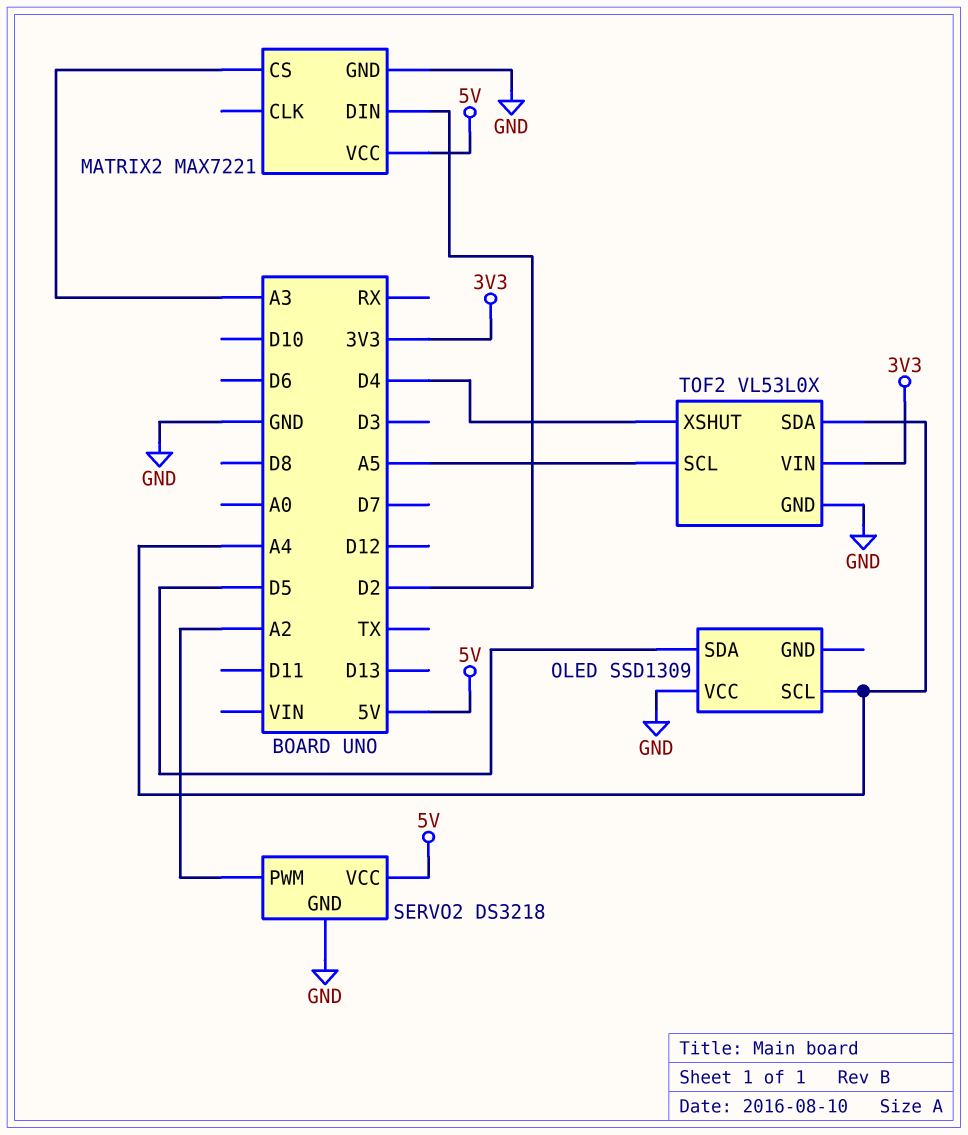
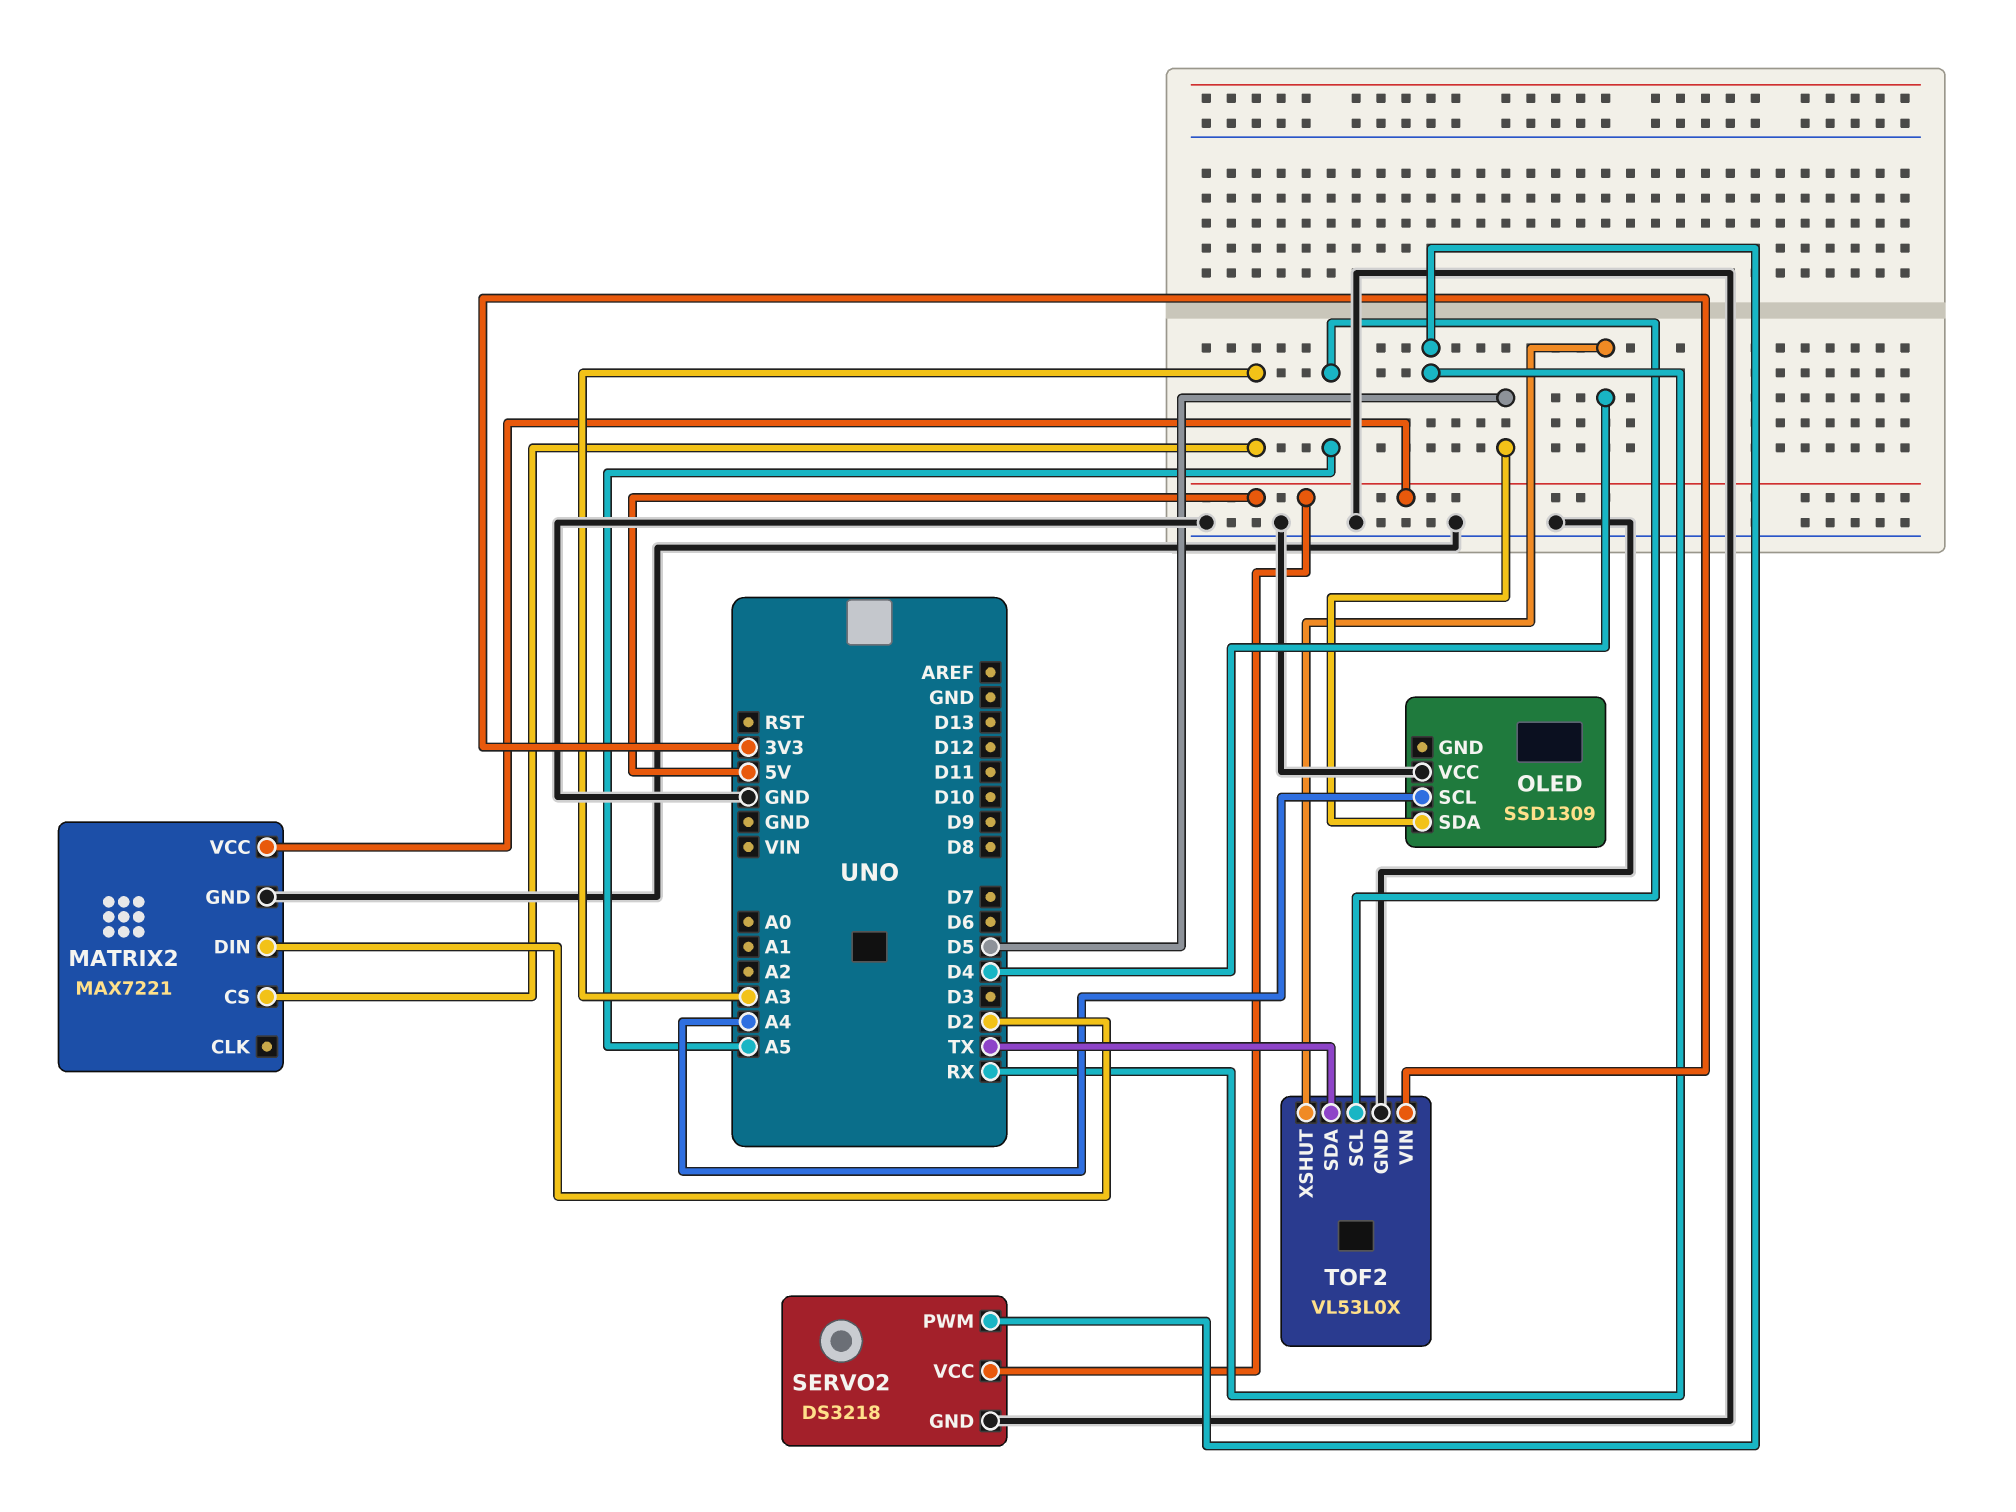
SERVO2 pin PWM: A2 -> RX
TOF2 pin SDA: A4 -> TX

